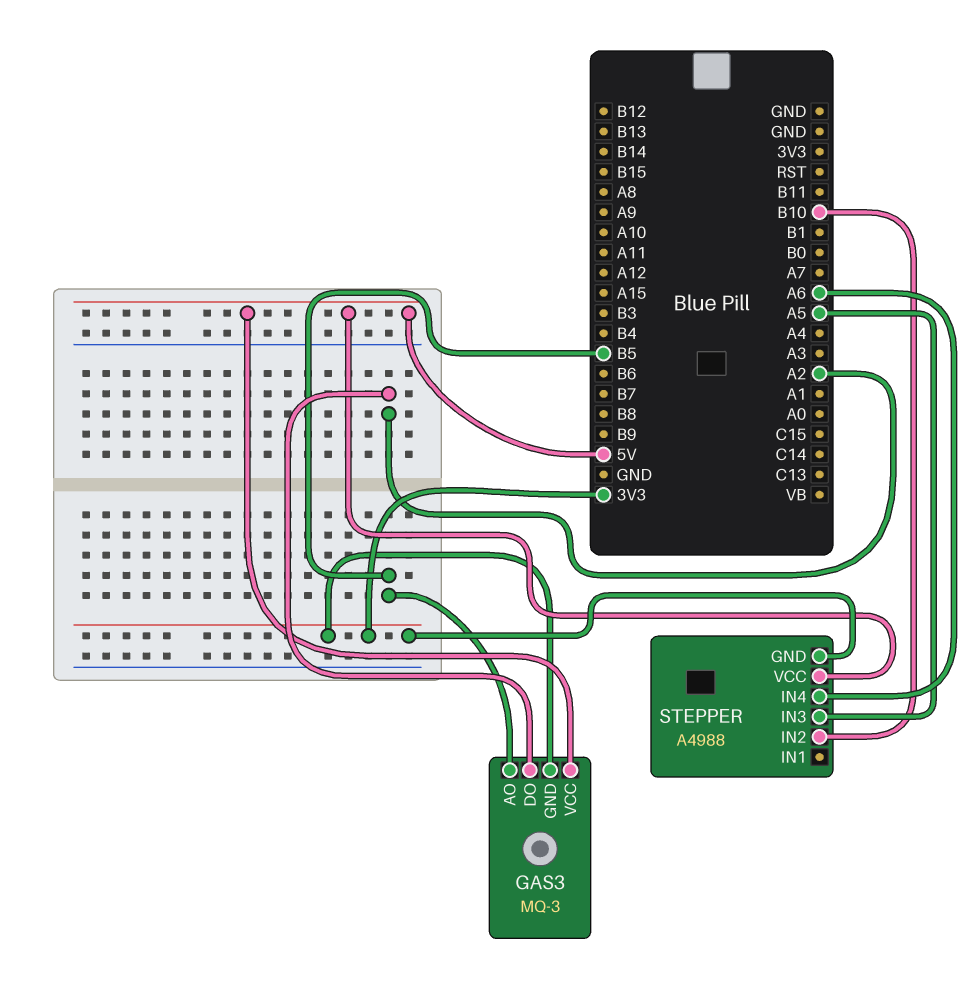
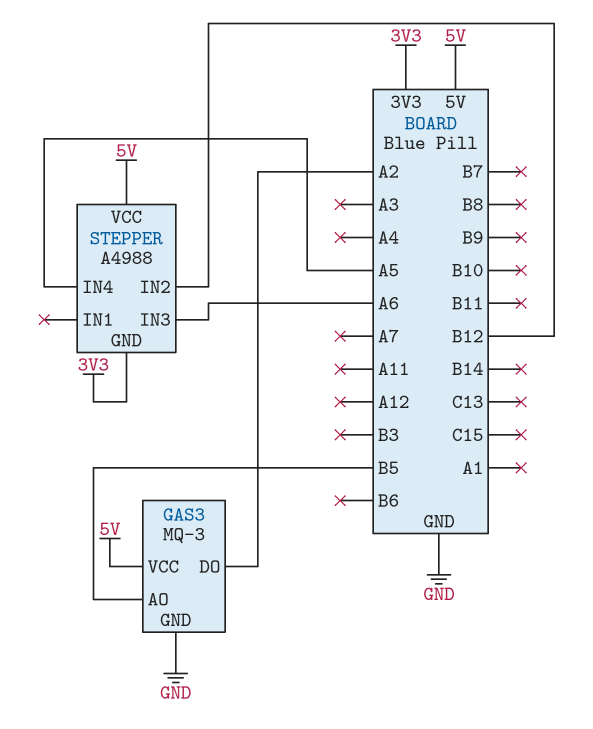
GAS3 pin GND: 3V3 -> GND
STEPPER pin IN2: B10 -> B12
STEPPER pin IN3: A5 -> A6
STEPPER pin IN4: A6 -> A5

